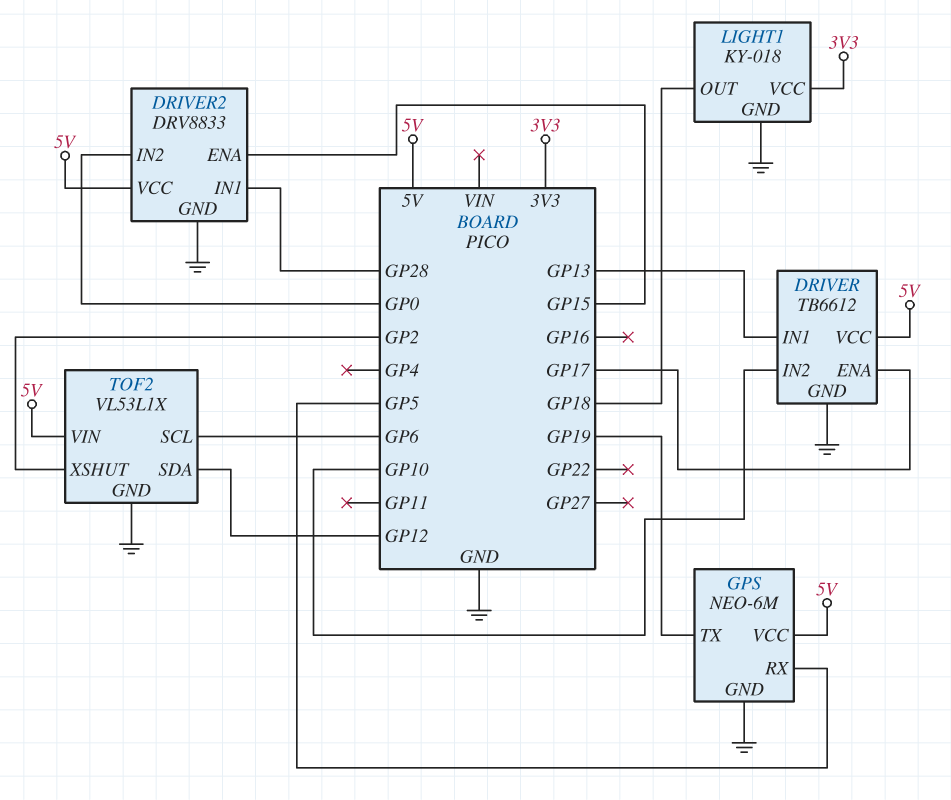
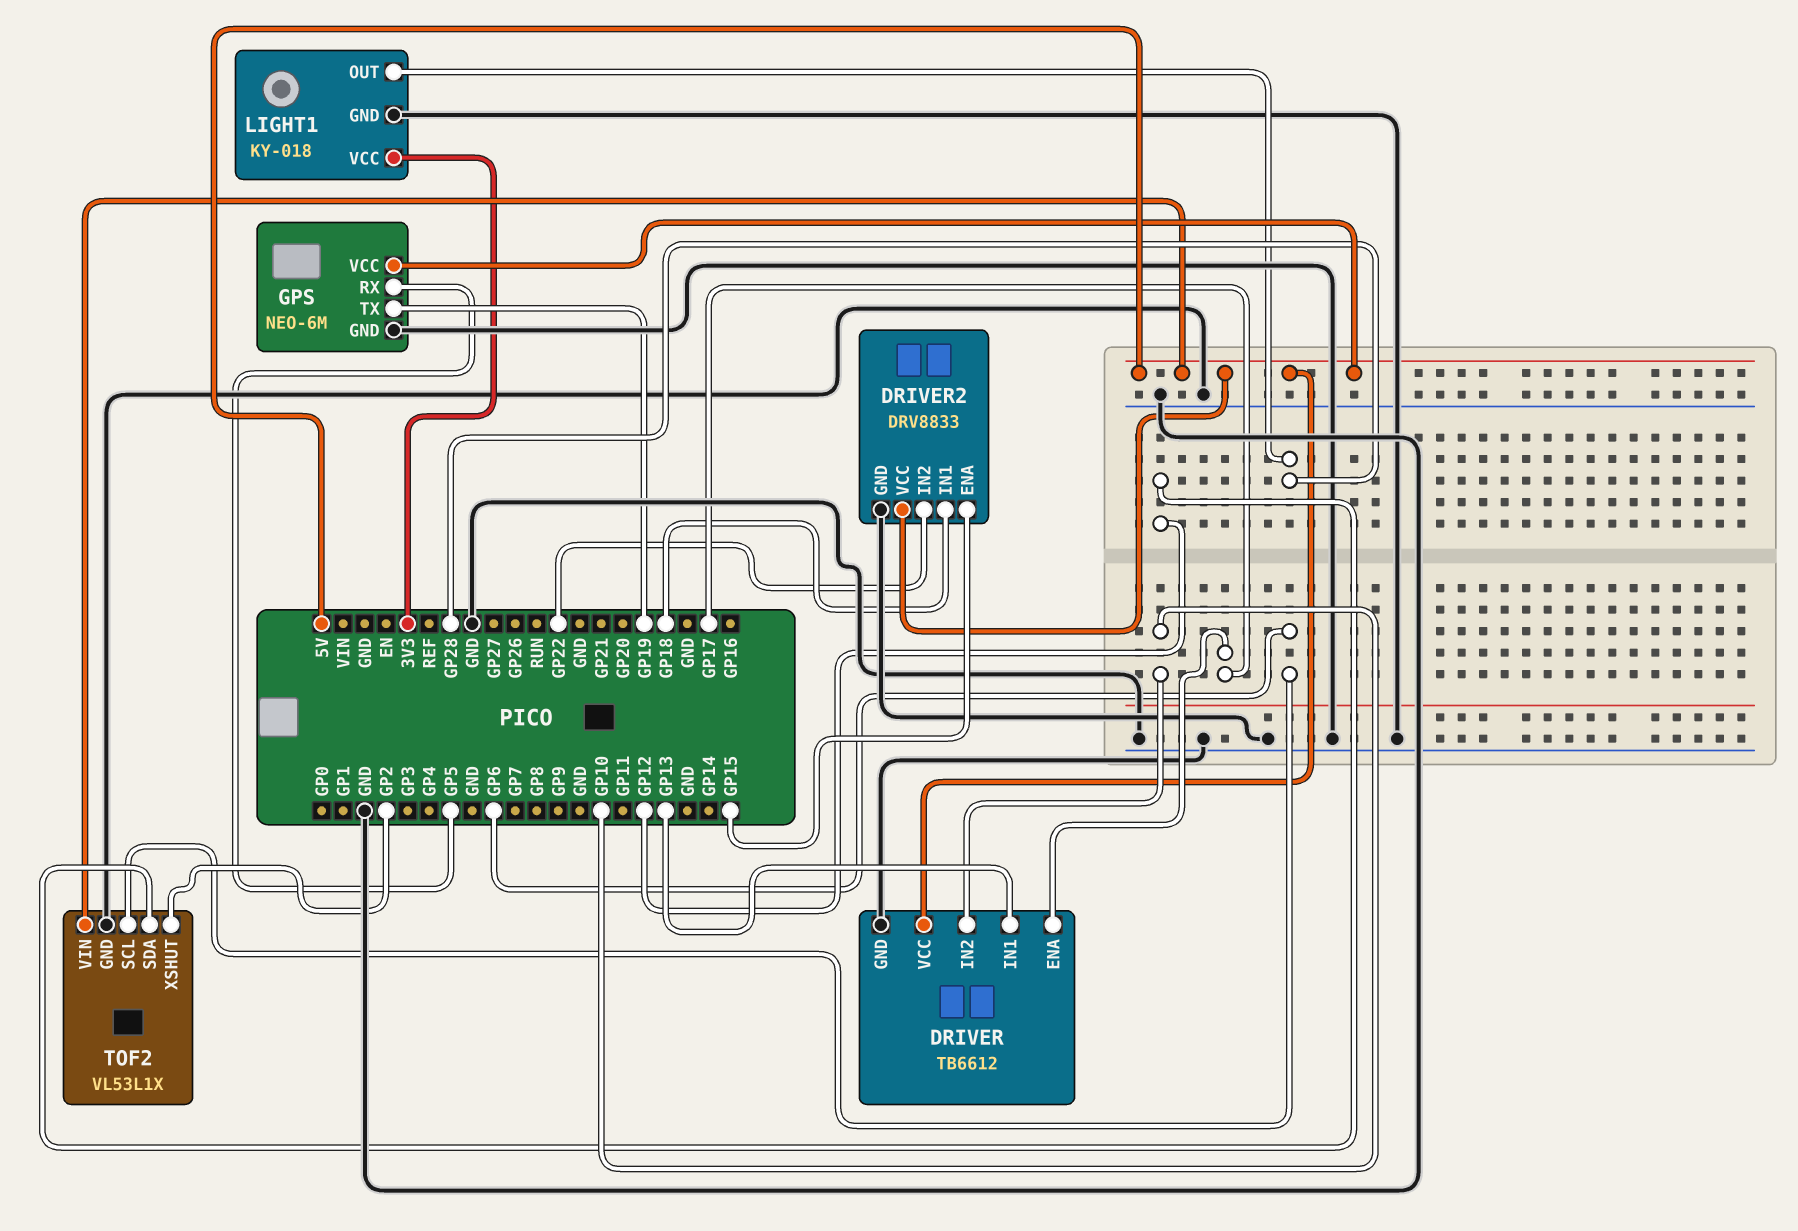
DRIVER2 pin IN1: GP28 -> GP18
DRIVER2 pin IN2: GP0 -> GP22
LIGHT1 pin OUT: GP18 -> GP28

